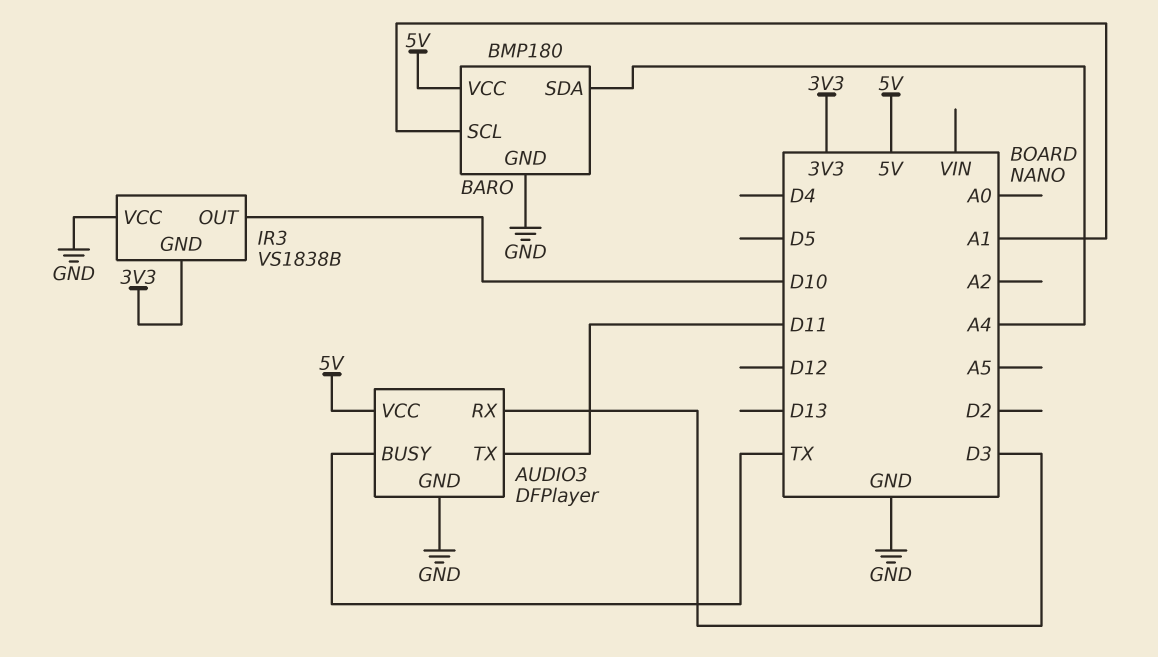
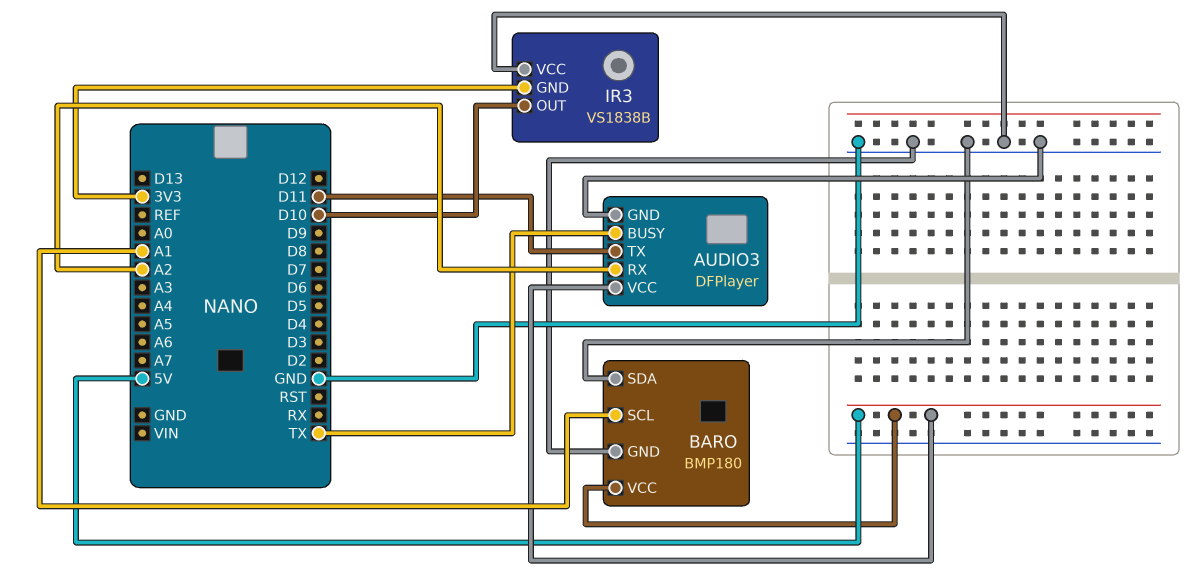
AUDIO3 pin RX: D3 -> A2
BARO pin SDA: A4 -> GND

